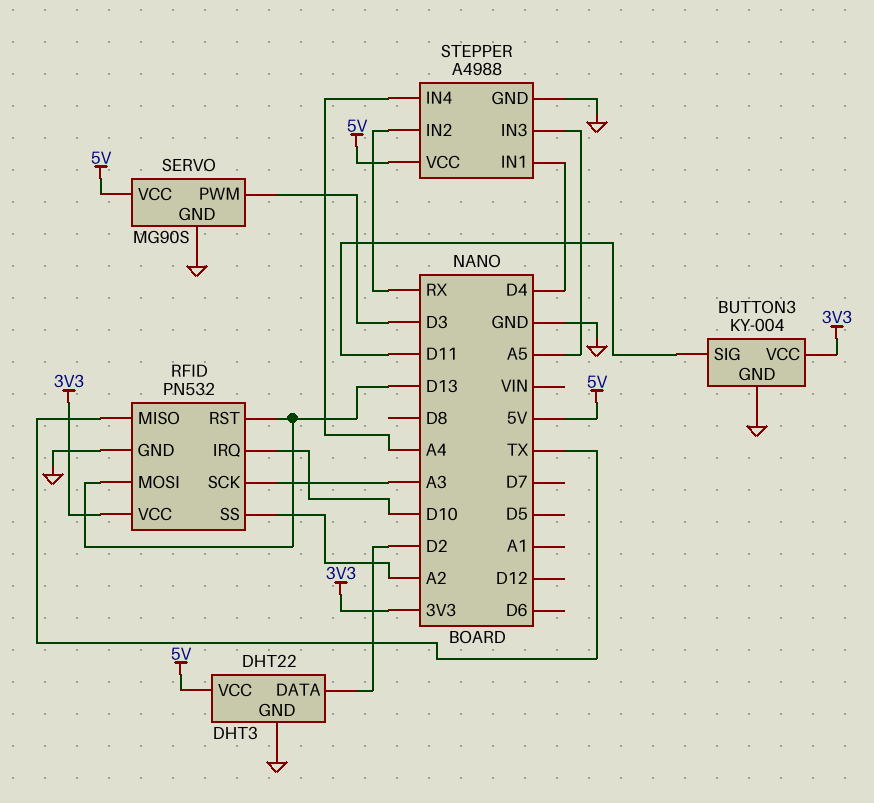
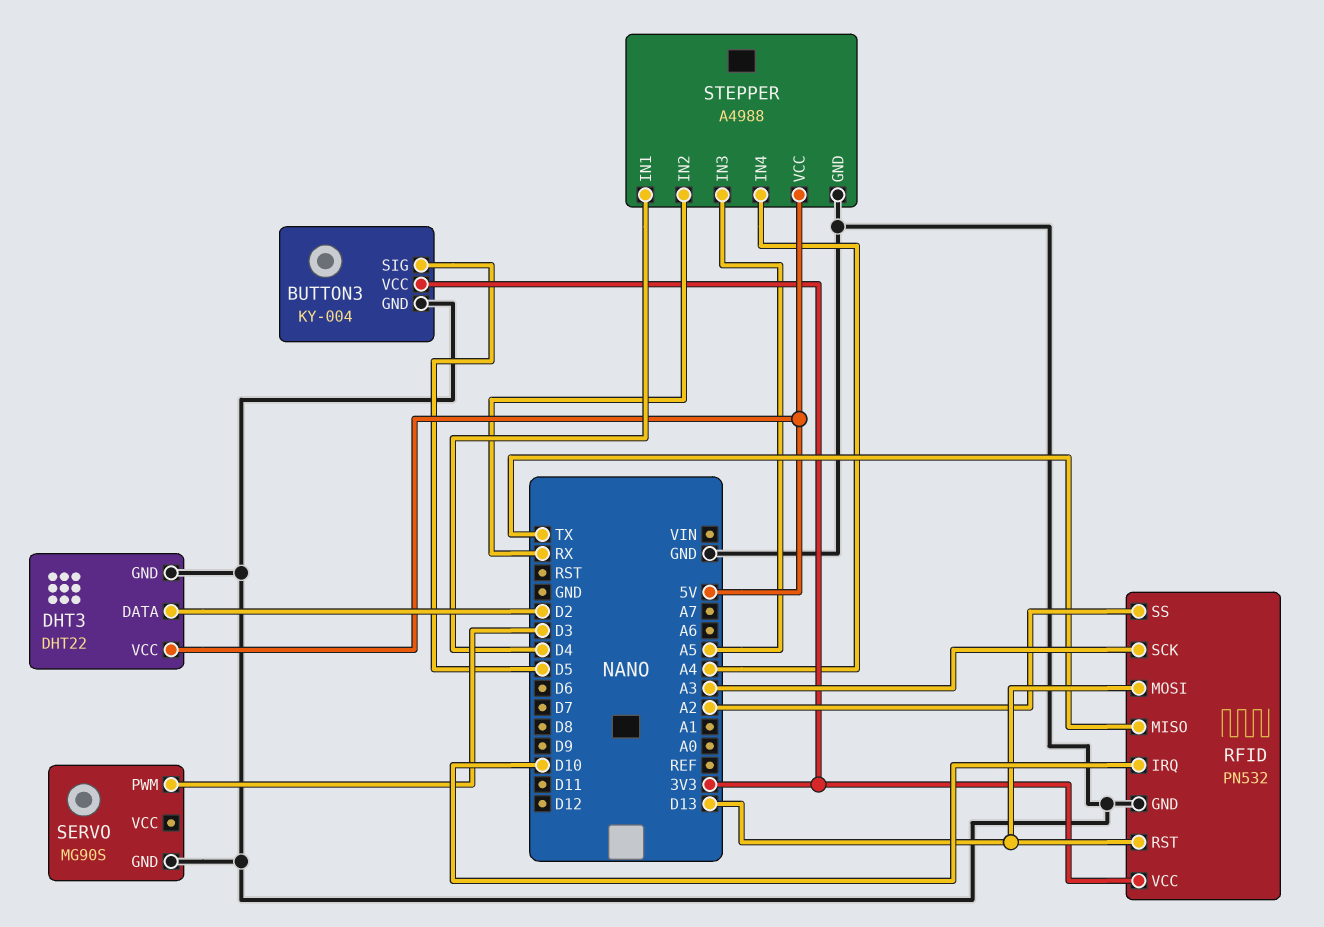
BUTTON3 pin SIG: D11 -> D5
SERVO pin VCC: 5V -> none

